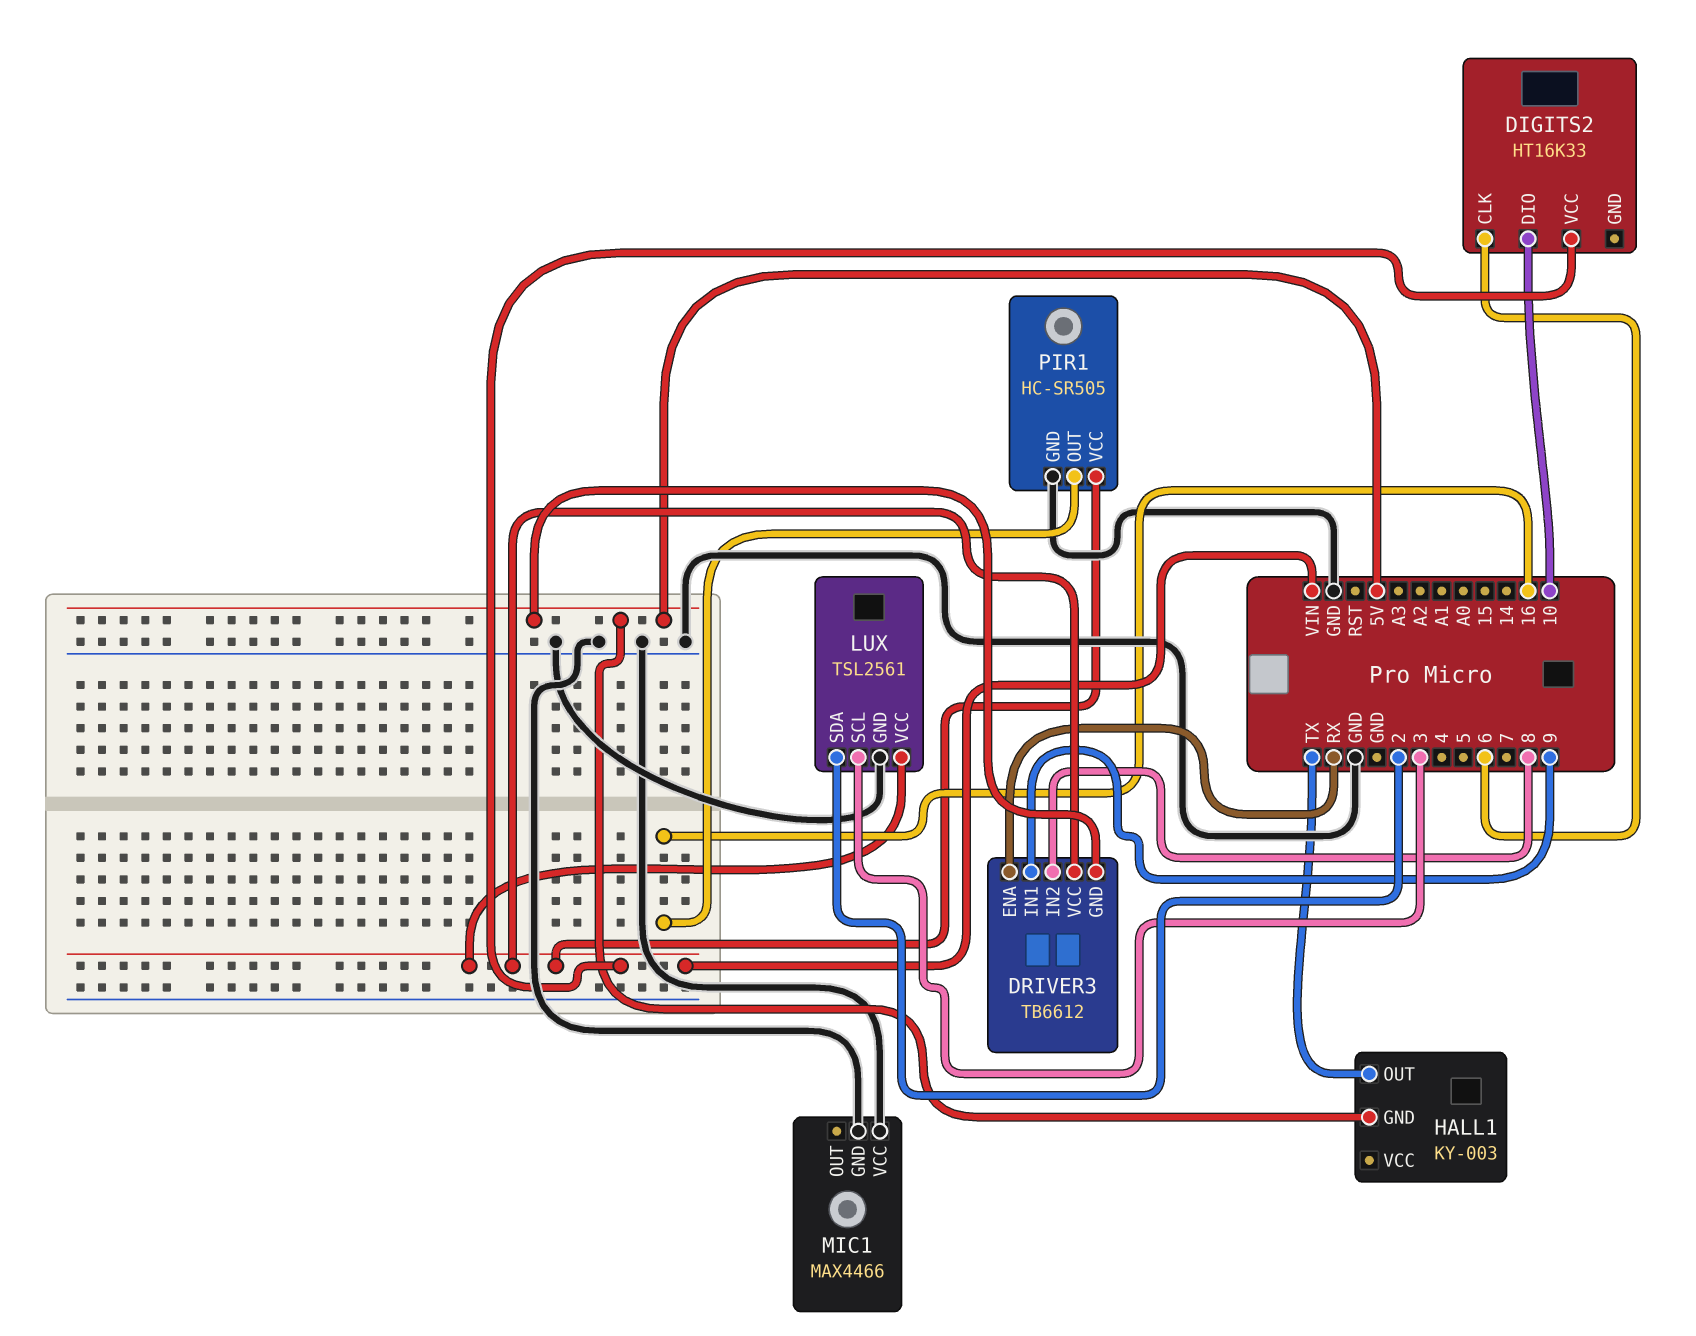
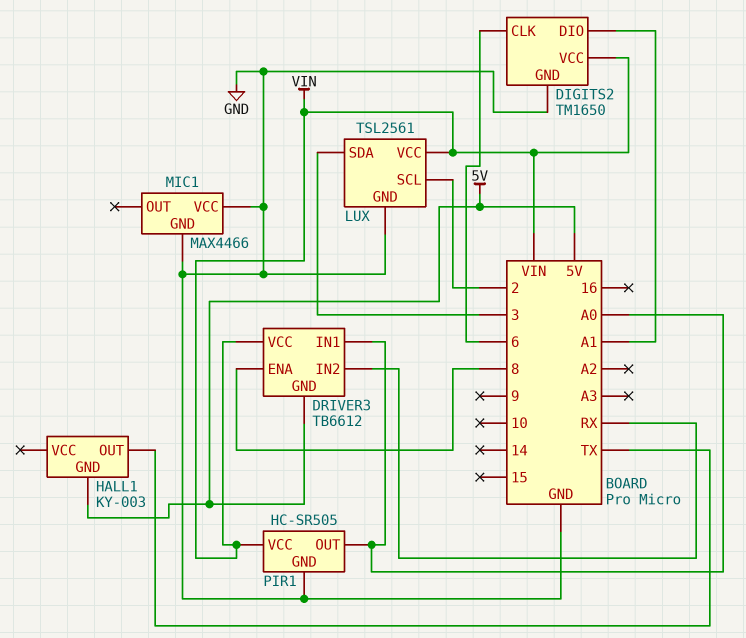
DIGITS2: HT16K33 -> TM1650
DIGITS2 pin DIO: 10 -> A1
DIGITS2 pin GND: none -> GND
DRIVER3 pin ENA: RX -> 8
DRIVER3 pin IN1: 9 -> A0
DRIVER3 pin IN2: 8 -> RX
LUX pin SCL: 3 -> 2
LUX pin SDA: 2 -> 3
PIR1 pin OUT: 16 -> A0

